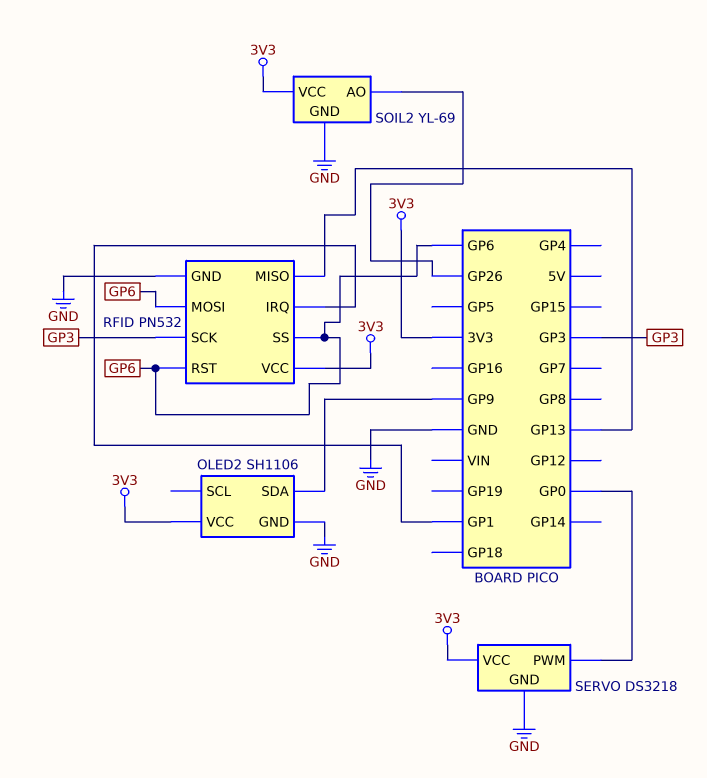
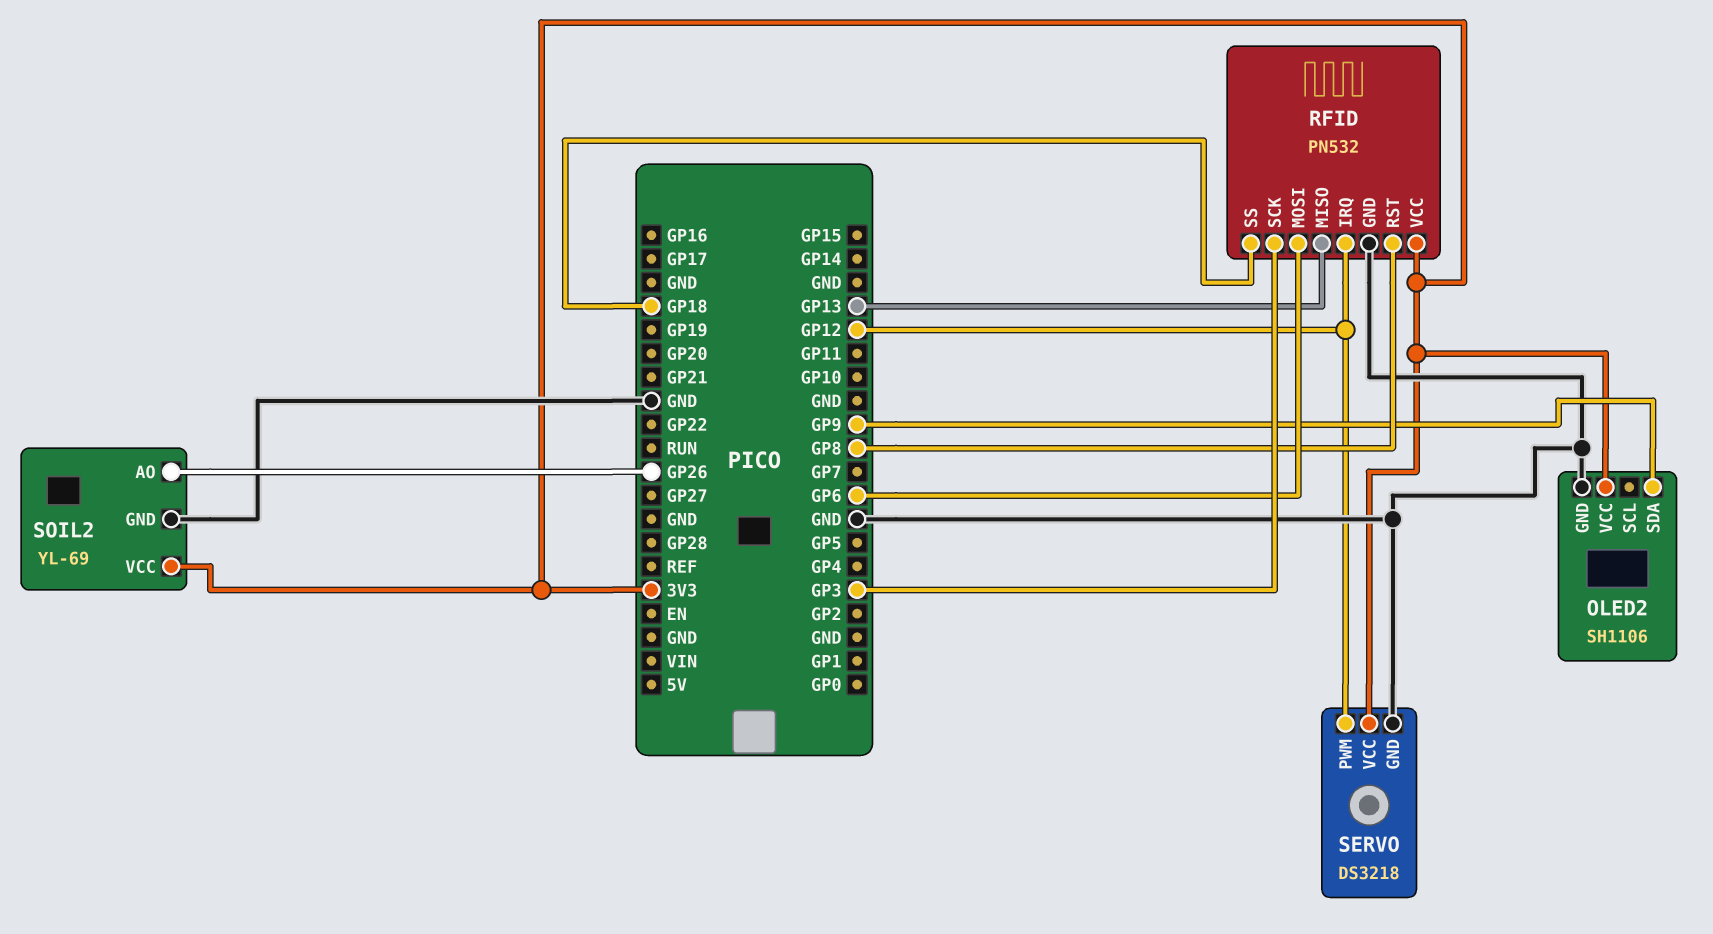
RFID pin IRQ: GP1 -> GP12
RFID pin RST: GP6 -> GP8
RFID pin SS: GP6 -> GP18
SERVO pin PWM: GP0 -> GP12

